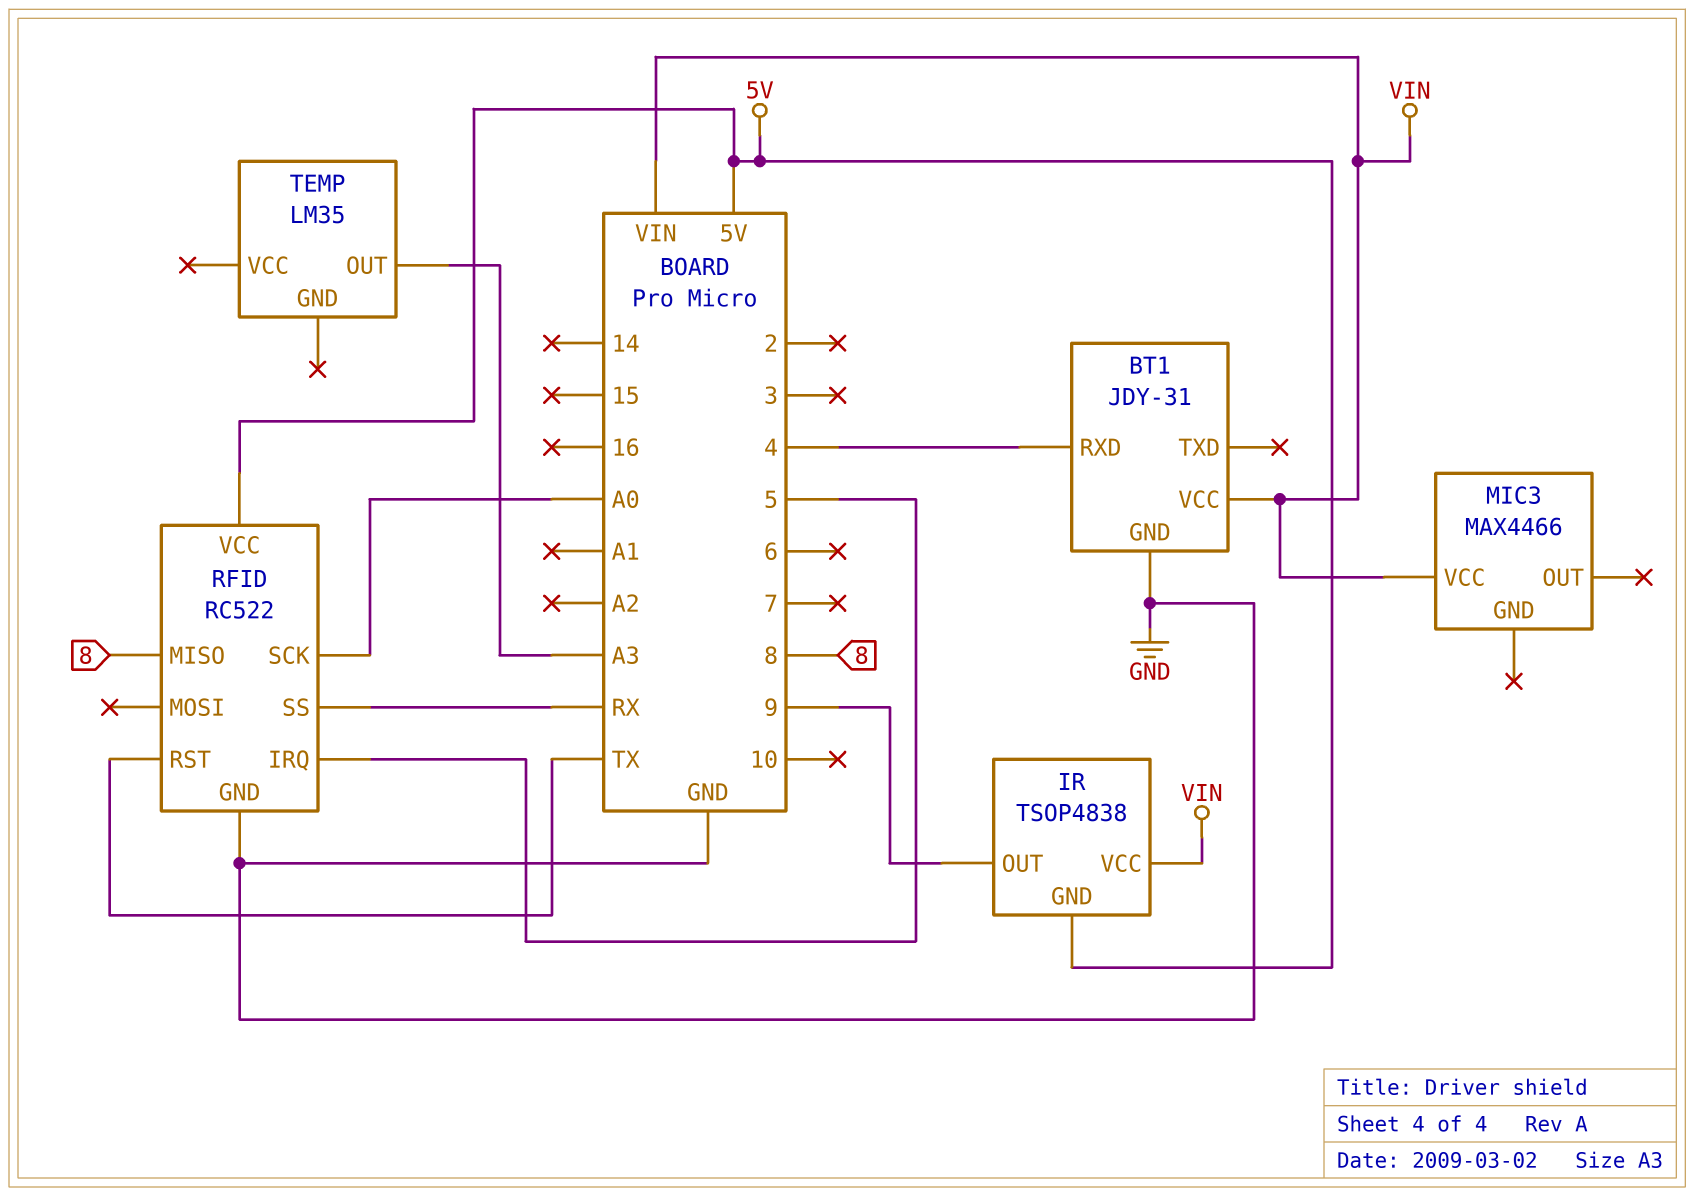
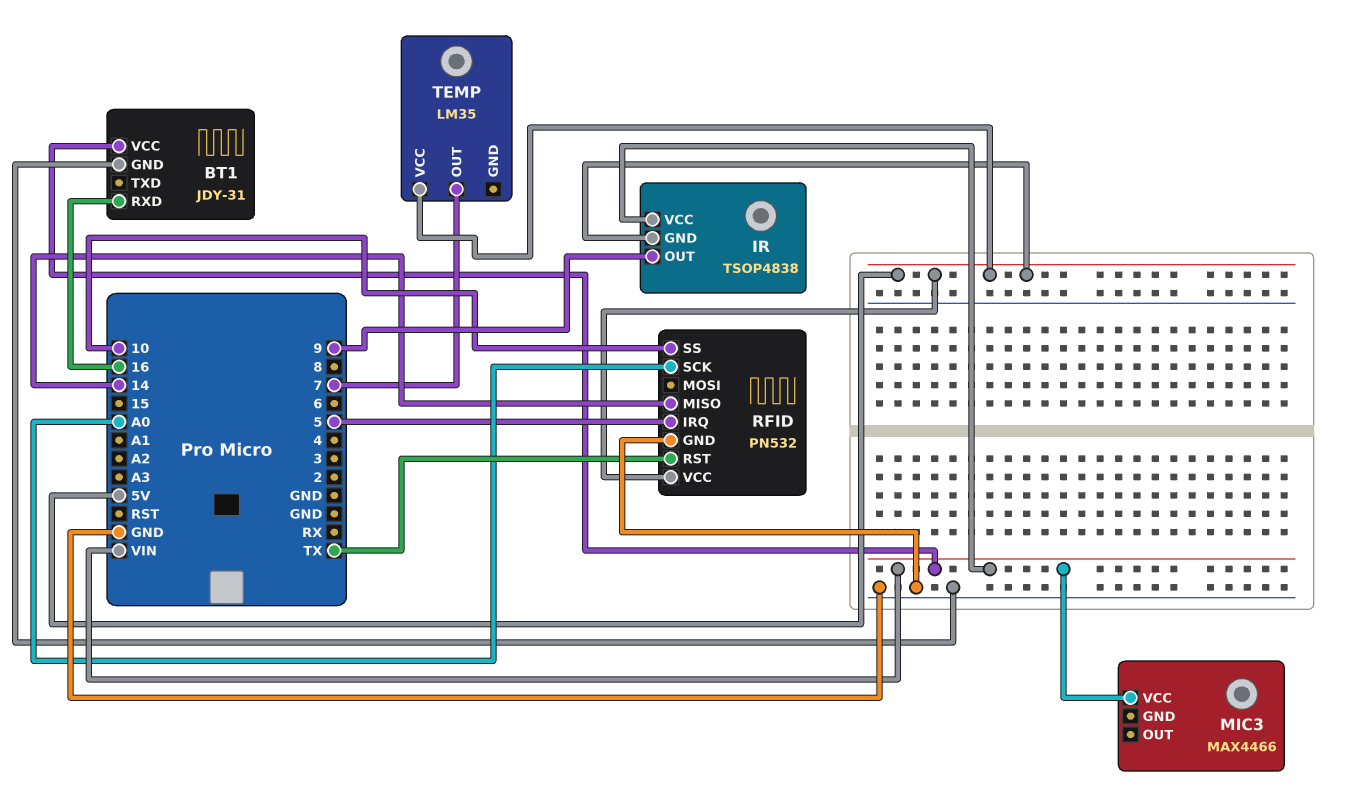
BT1 pin RXD: 4 -> 16
RFID: RC522 -> PN532
RFID pin MISO: 8 -> 14
RFID pin SS: RX -> 10
TEMP pin OUT: A3 -> 7
TEMP pin VCC: none -> 5V

